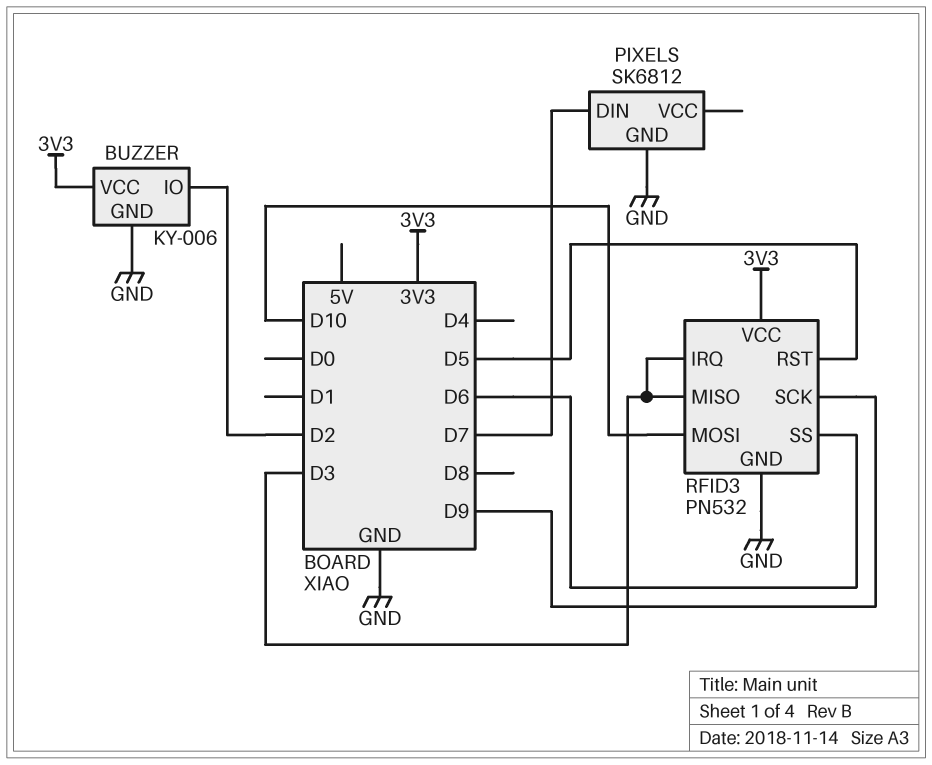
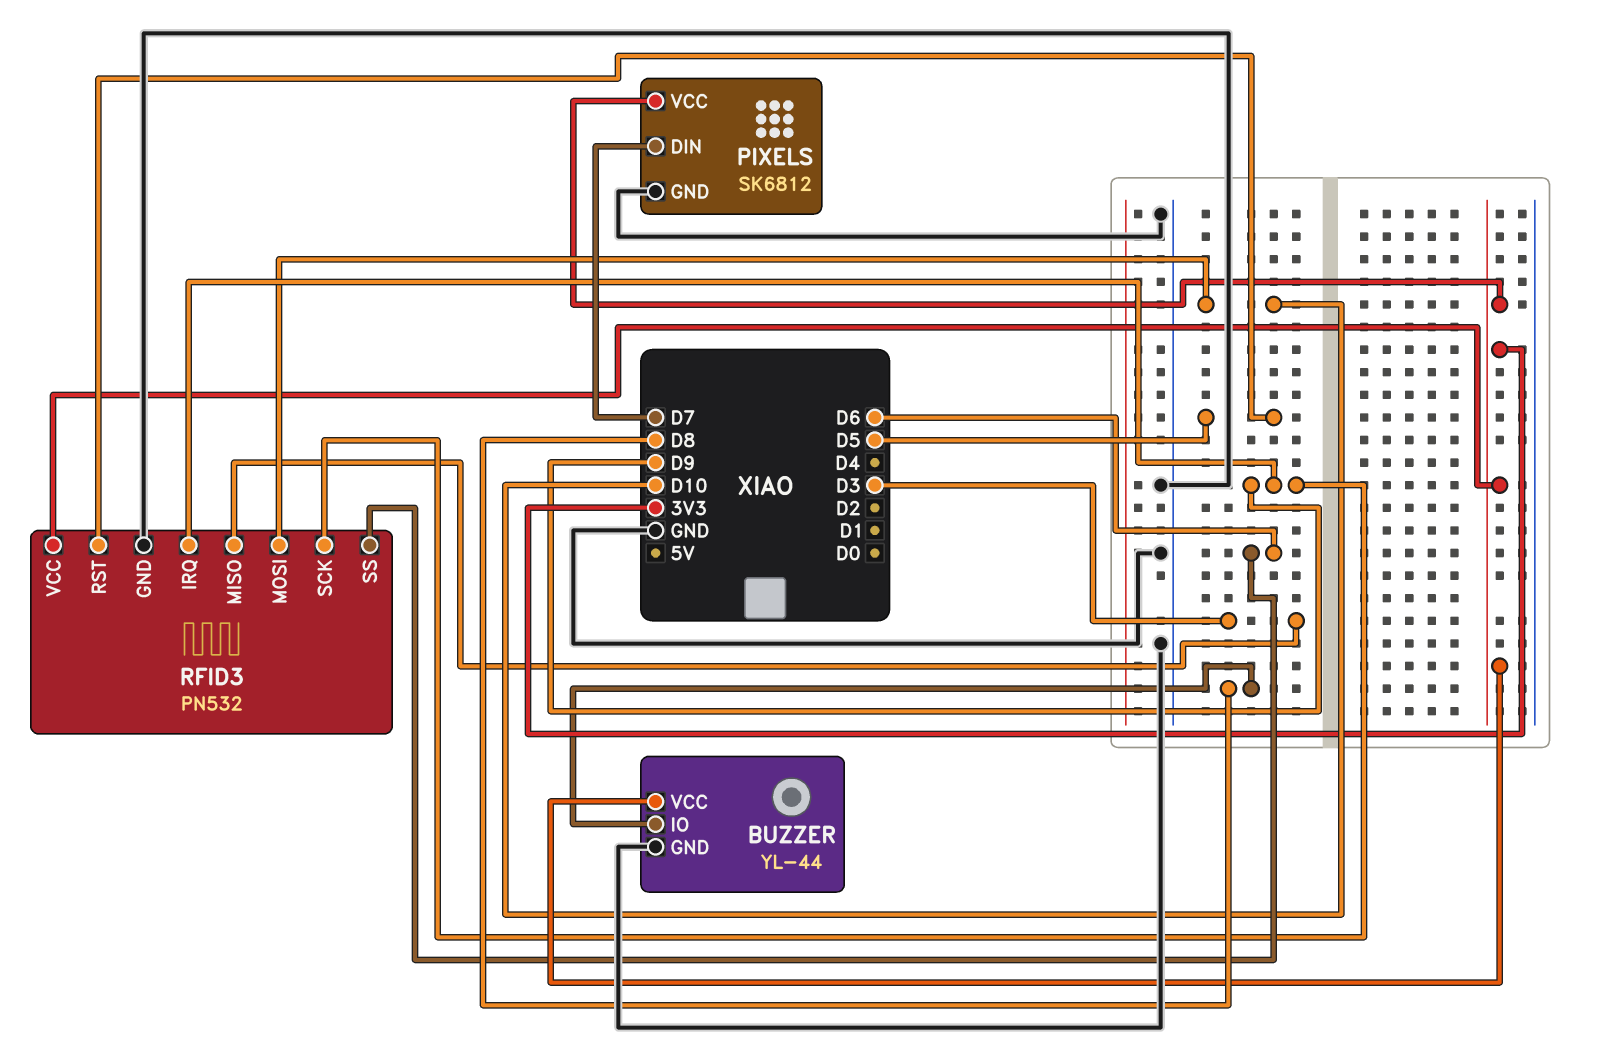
BUZZER: KY-006 -> YL-44
BUZZER pin IO: D2 -> D8
PIXELS pin VCC: none -> 3V3
RFID3 pin IRQ: D3 -> D9

